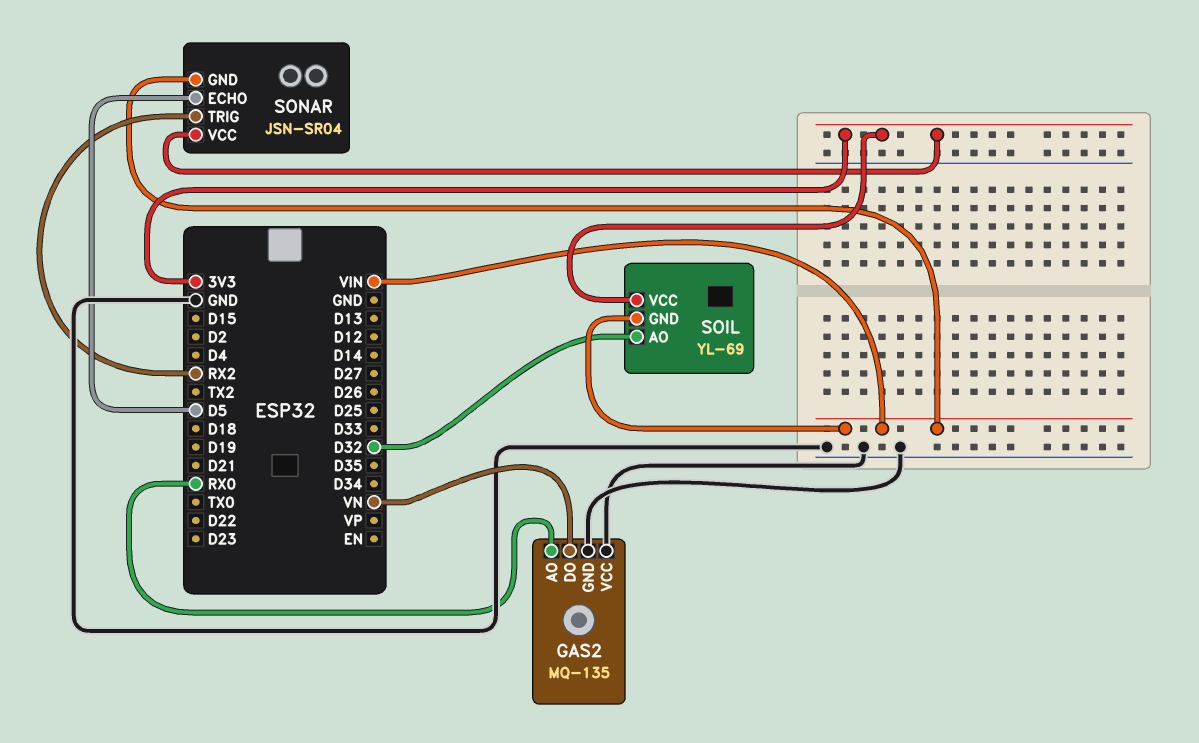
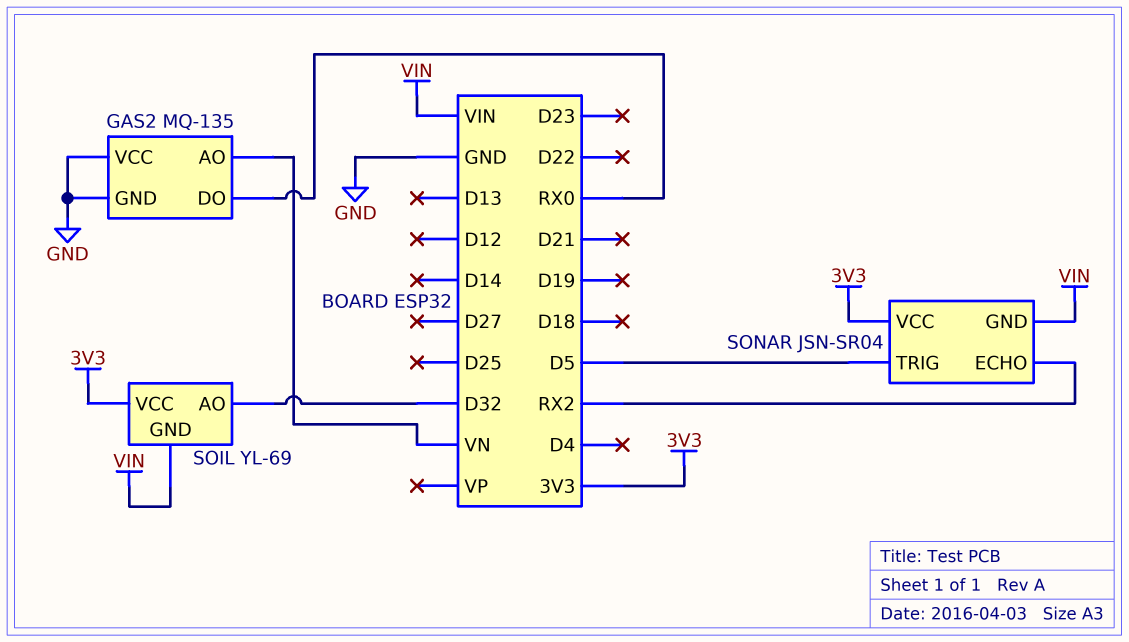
GAS2 pin AO: RX0 -> VN
GAS2 pin DO: VN -> RX0
SONAR pin ECHO: D5 -> RX2
SONAR pin TRIG: RX2 -> D5

